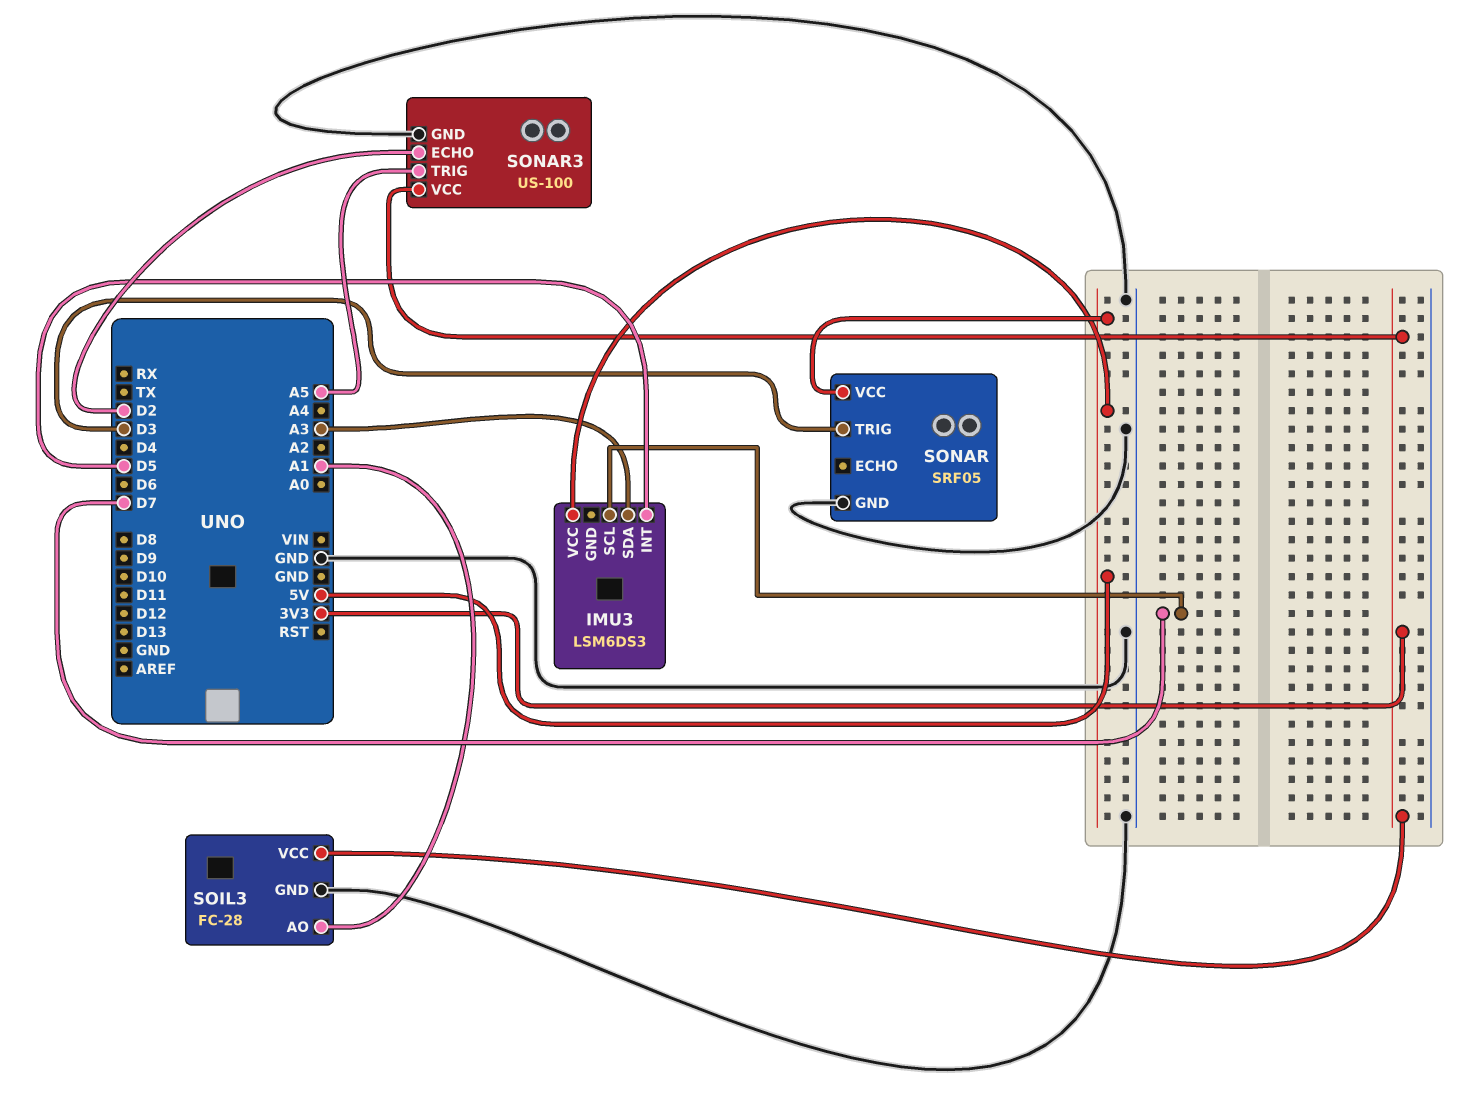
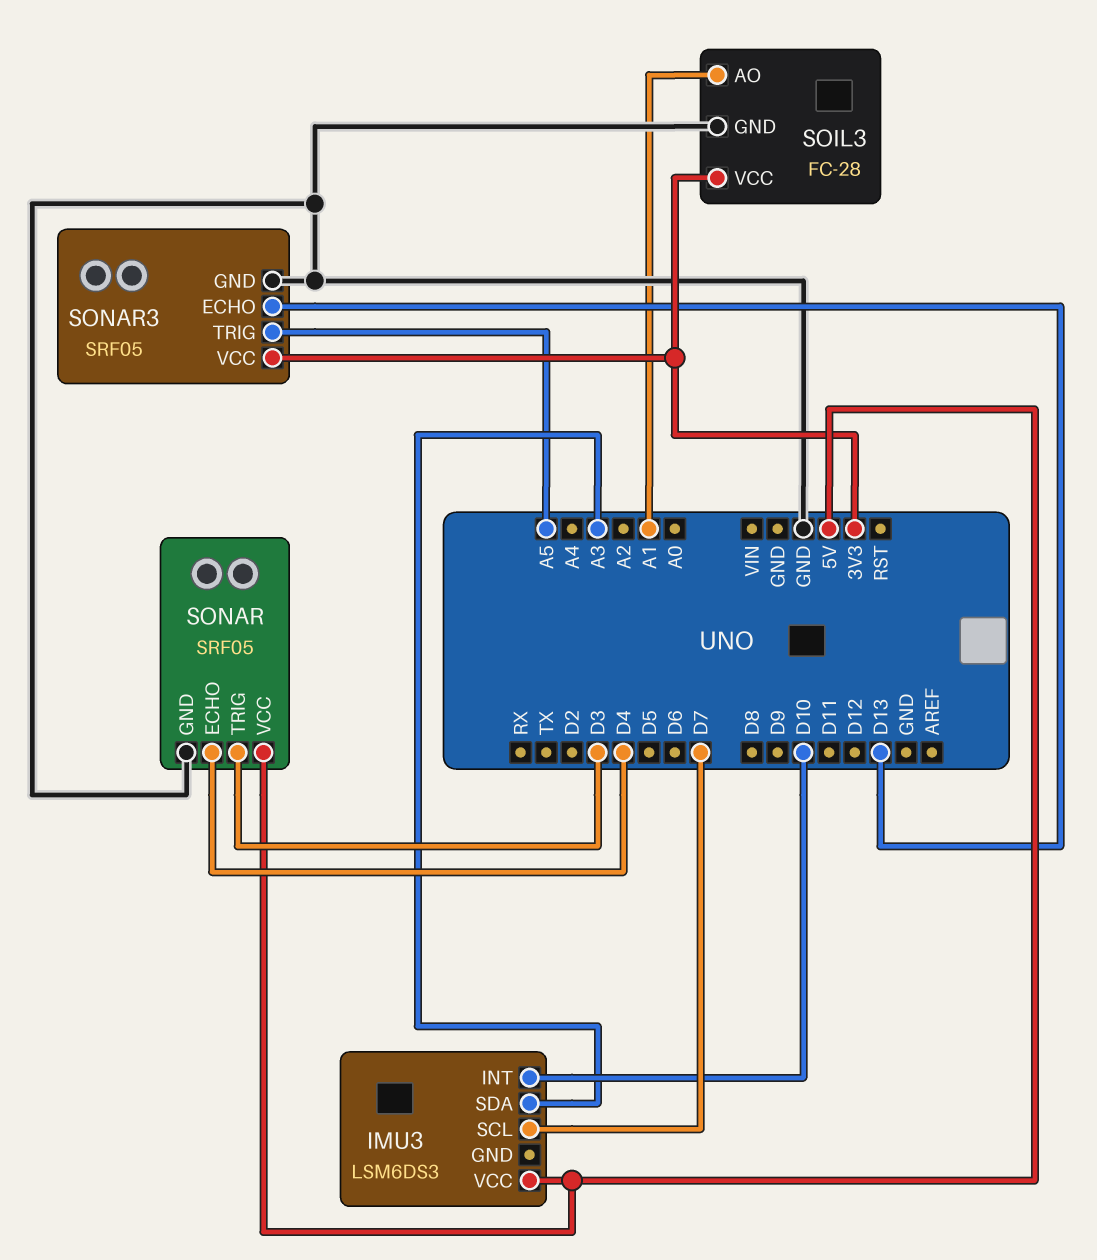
IMU3 pin INT: D5 -> D10
SONAR pin ECHO: none -> D4
SONAR3: US-100 -> SRF05
SONAR3 pin ECHO: D2 -> D13

